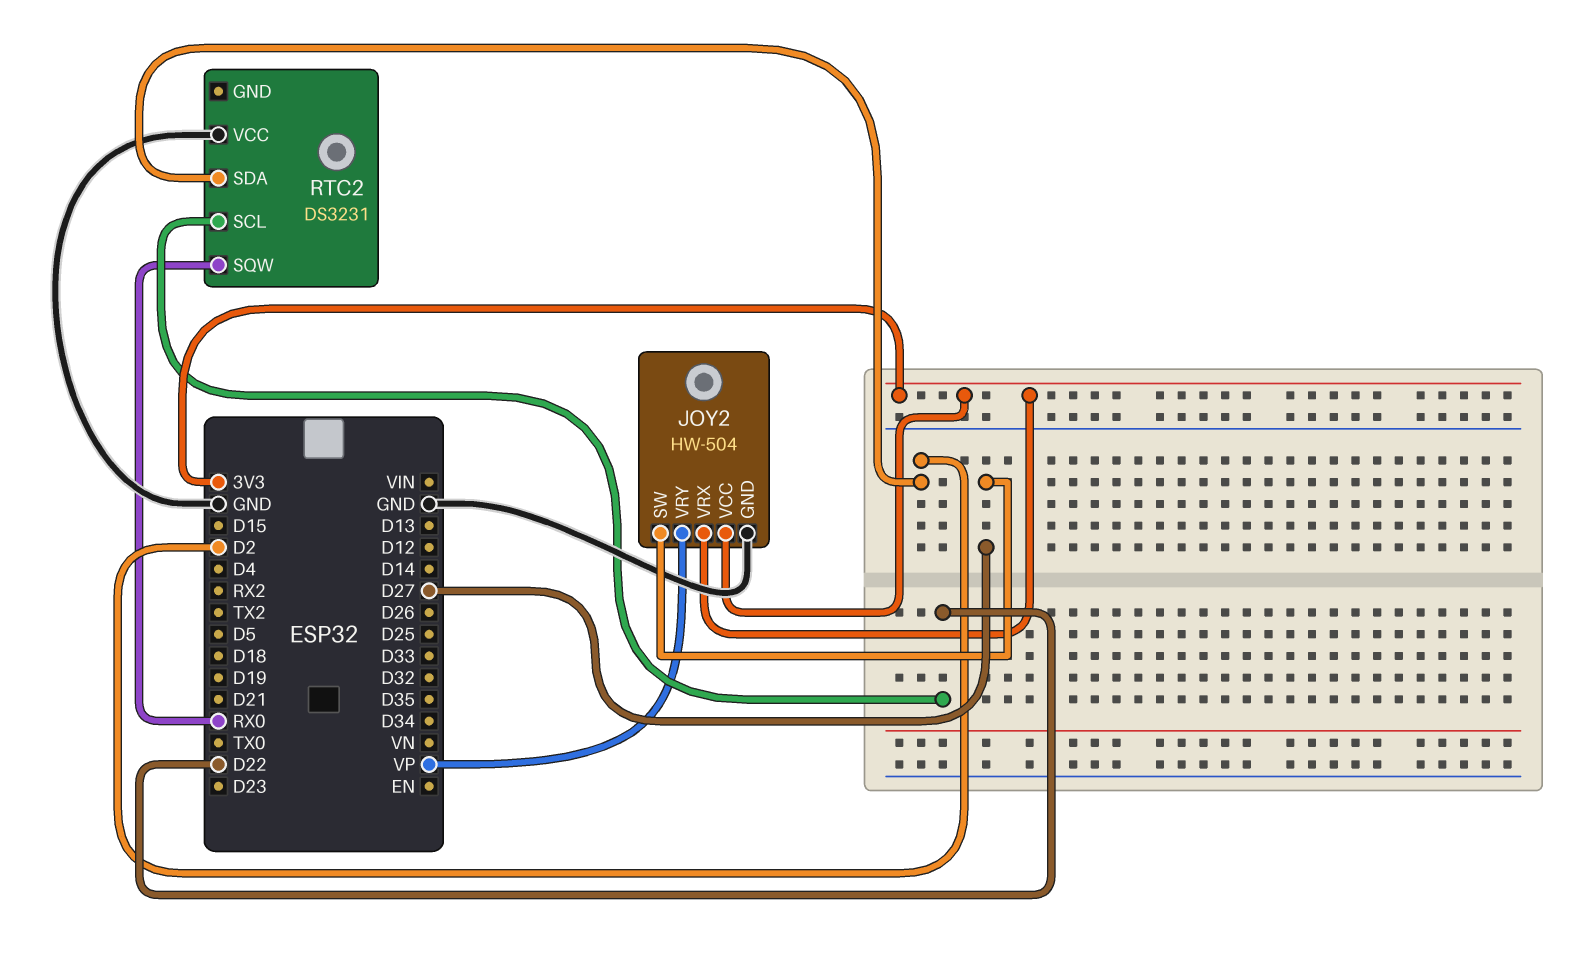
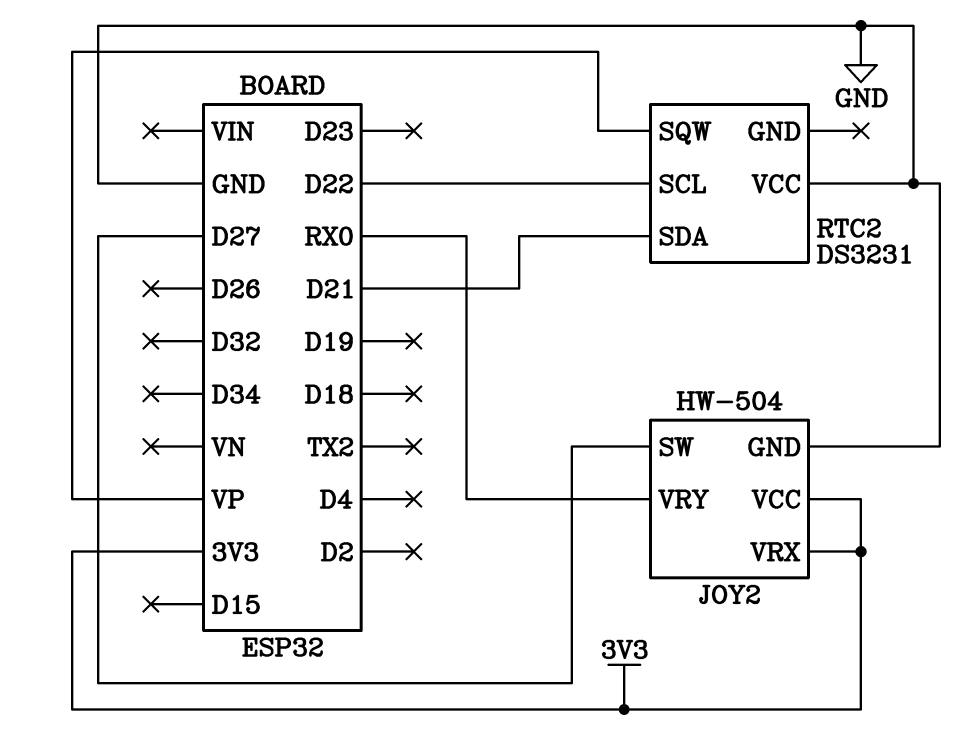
JOY2 pin VRY: VP -> RX0
RTC2 pin SDA: D2 -> D21
RTC2 pin SQW: RX0 -> VP

